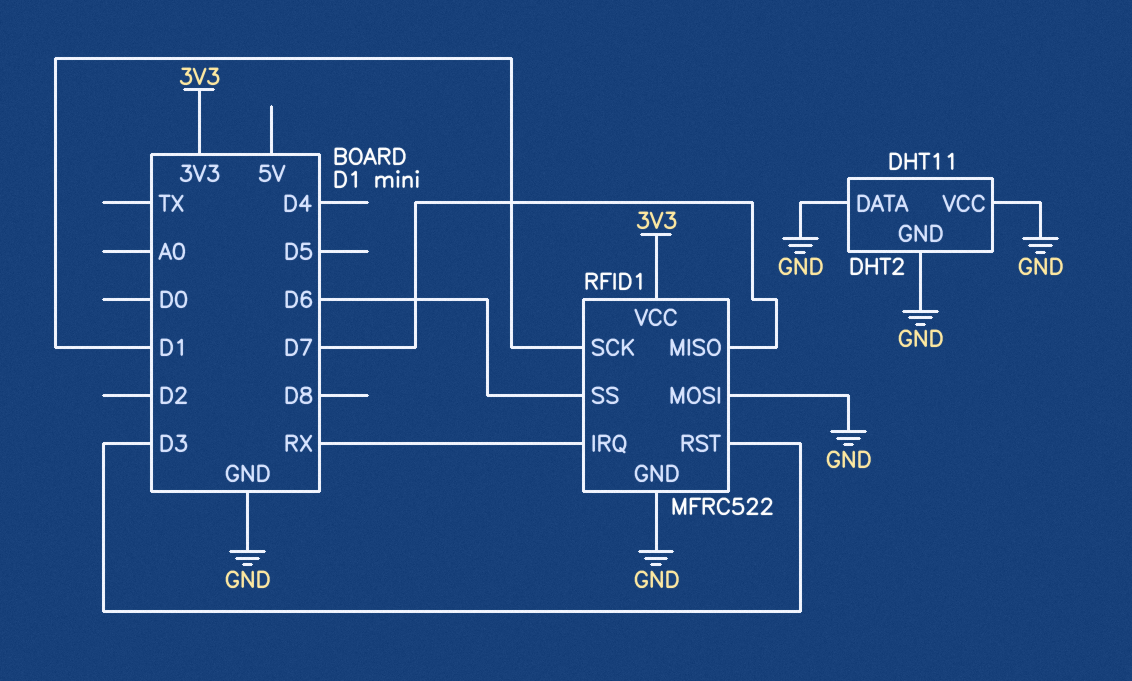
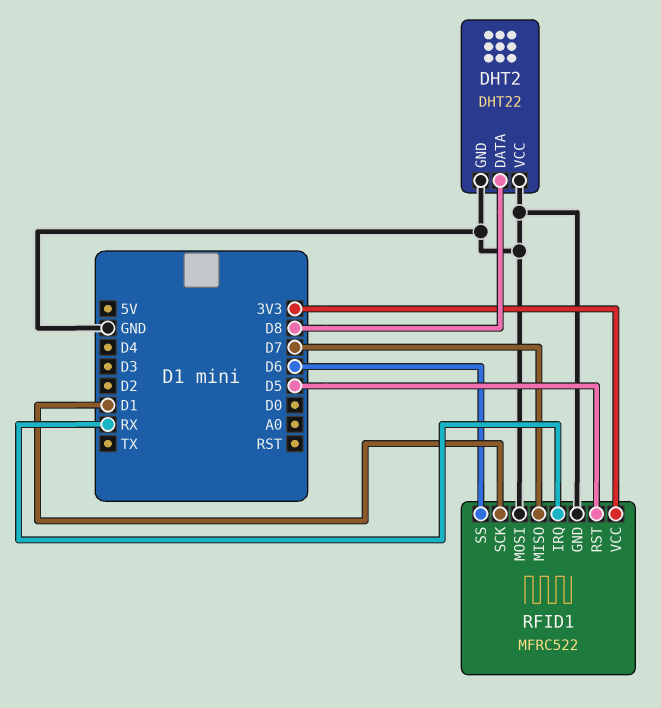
DHT2: DHT11 -> DHT22
DHT2 pin DATA: GND -> D8
RFID1 pin RST: D3 -> D5

